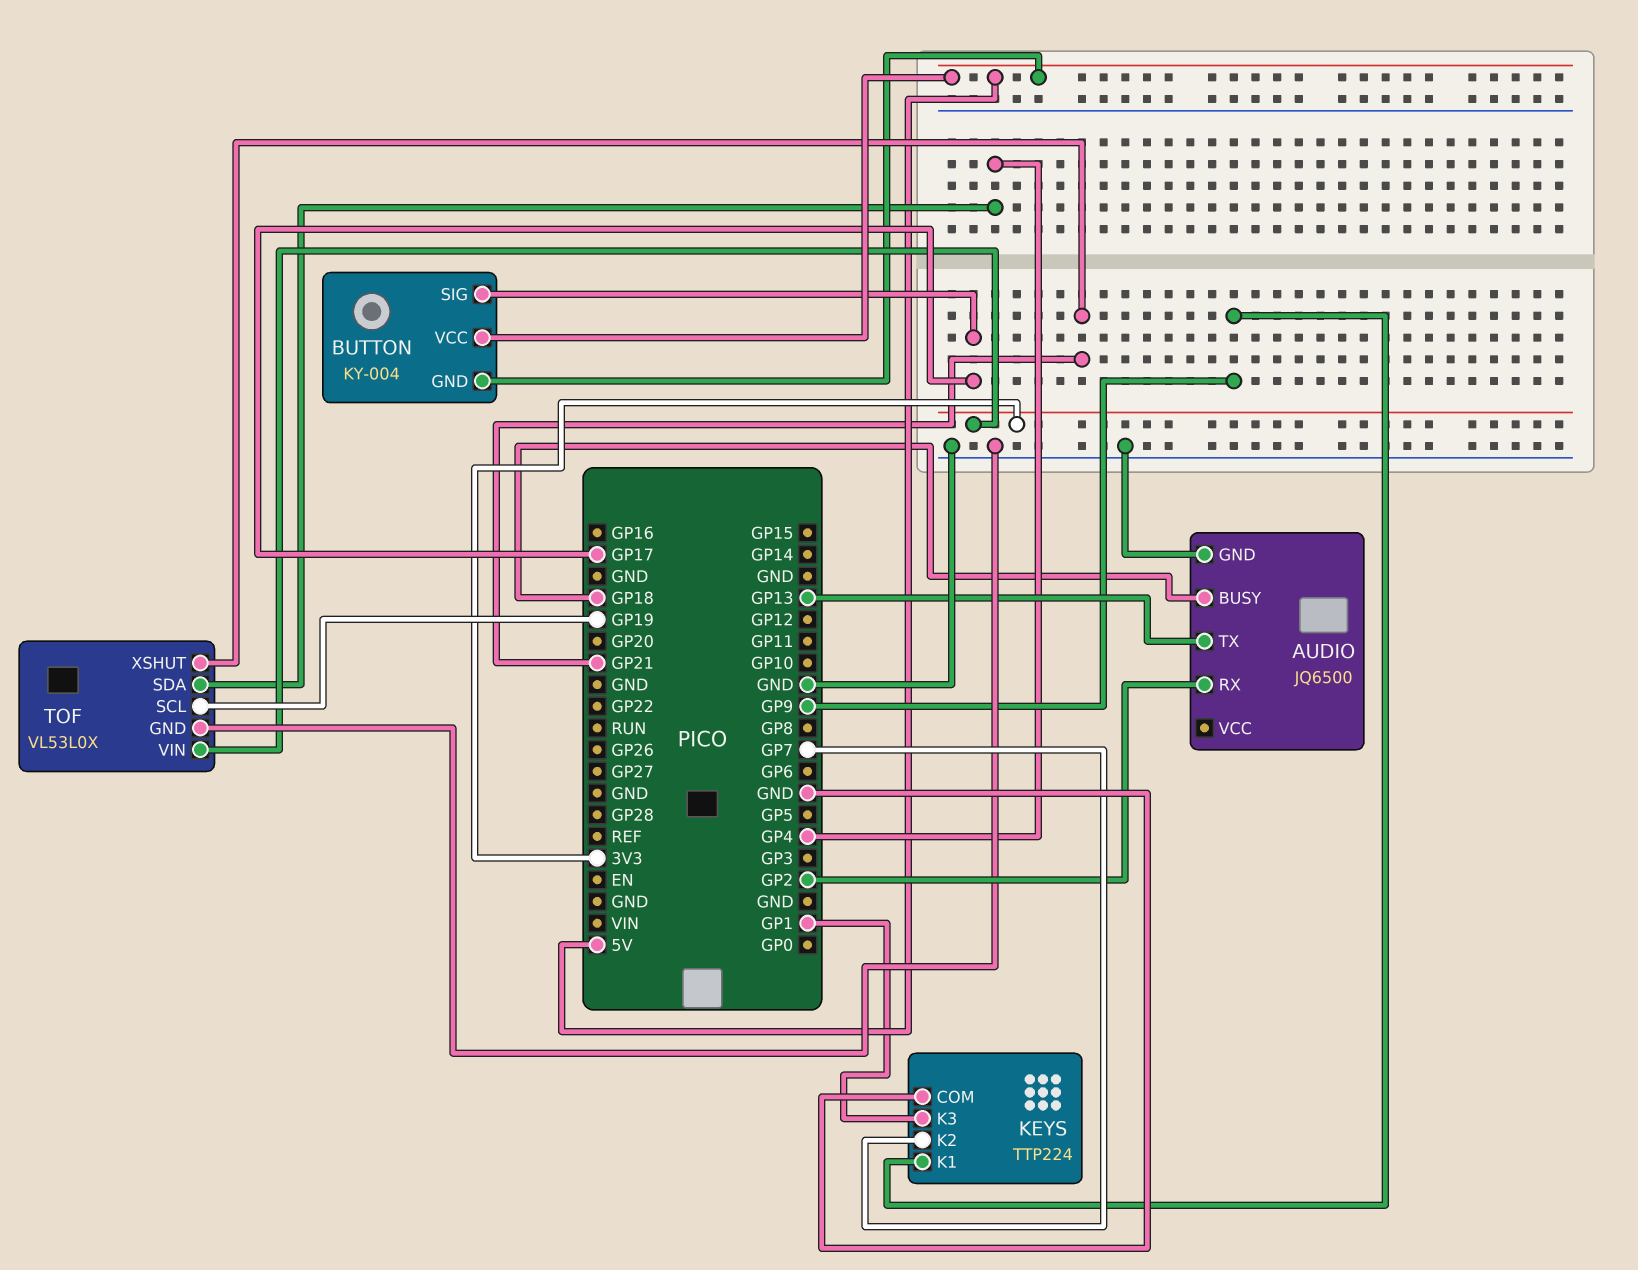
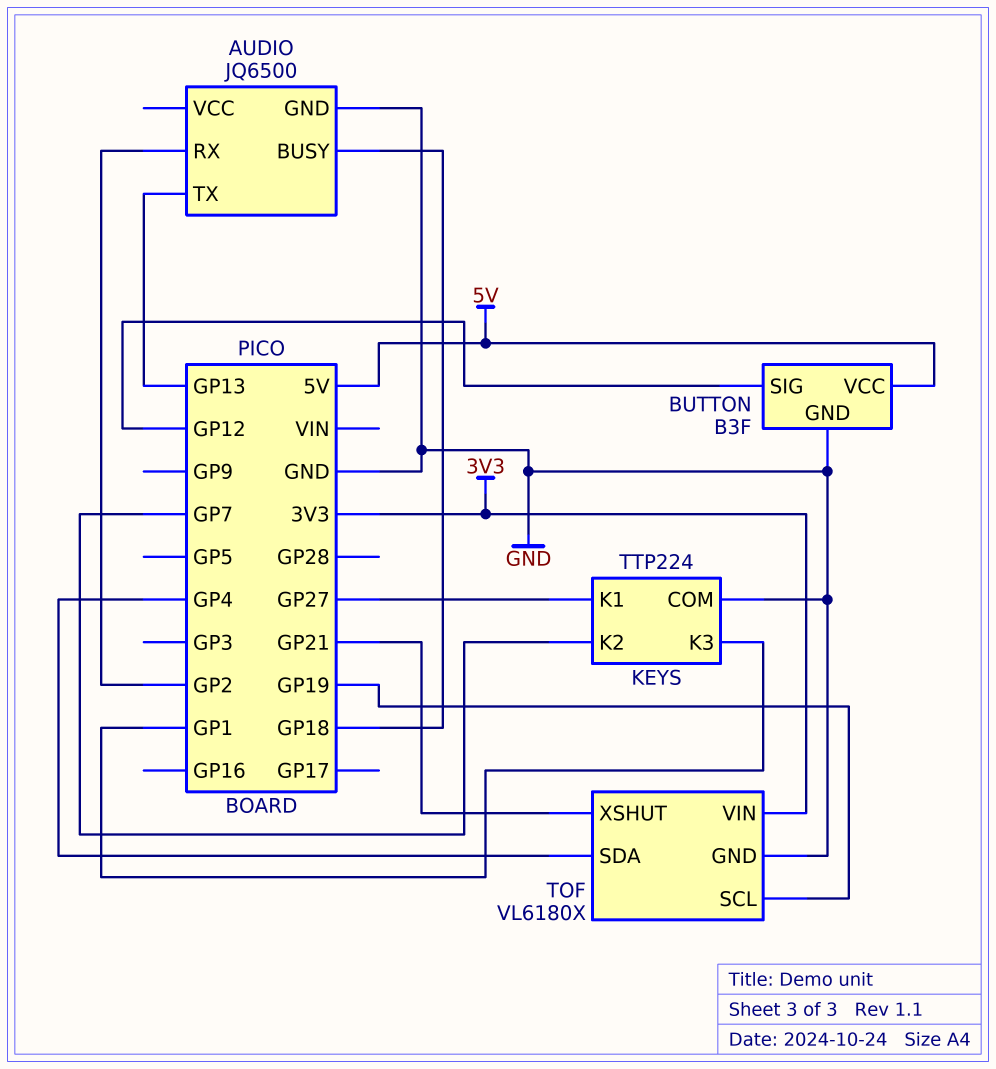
BUTTON: KY-004 -> B3F
BUTTON pin GND: 5V -> GND
BUTTON pin SIG: GP17 -> GP12
KEYS pin K1: GP9 -> GP27
TOF: VL53L0X -> VL6180X

